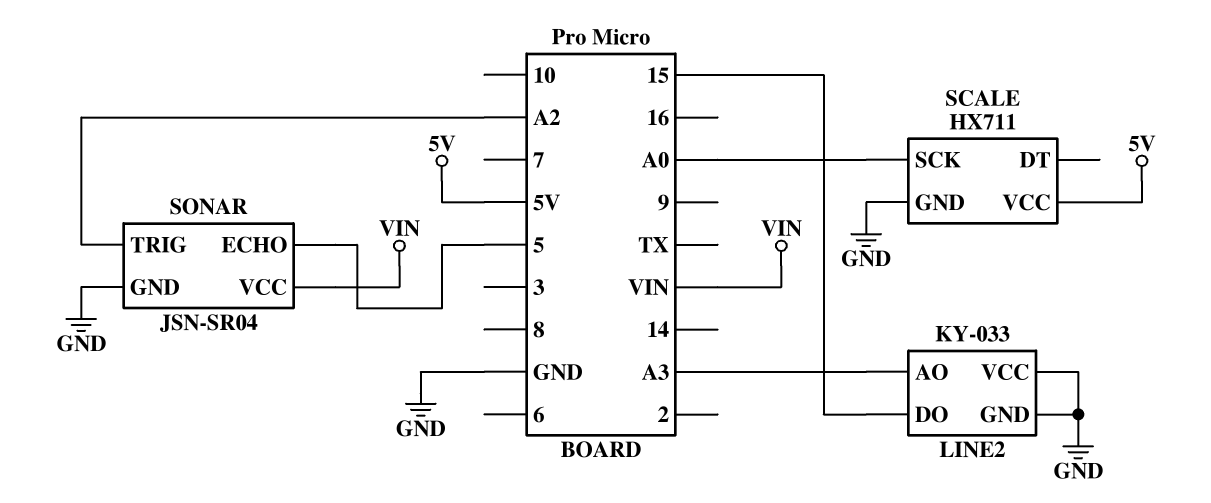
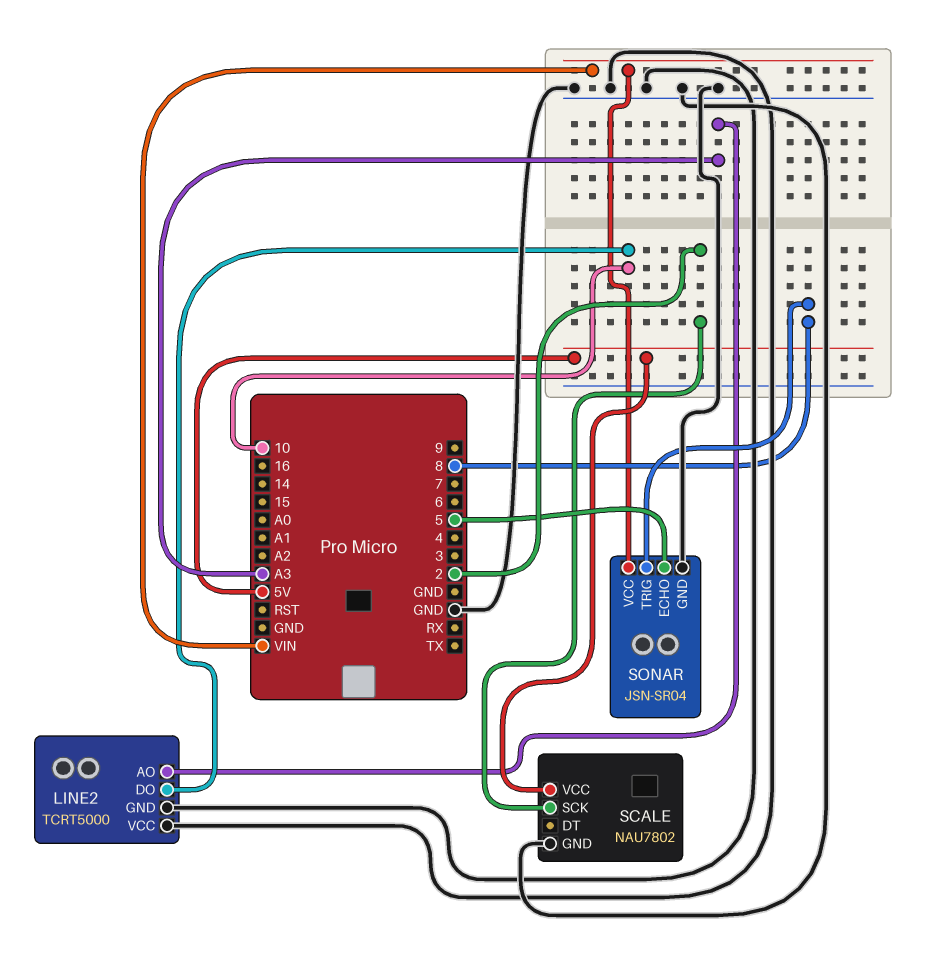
LINE2: KY-033 -> TCRT5000
LINE2 pin DO: 15 -> 10
SCALE: HX711 -> NAU7802
SCALE pin SCK: A0 -> 2
SONAR pin TRIG: A2 -> 8

